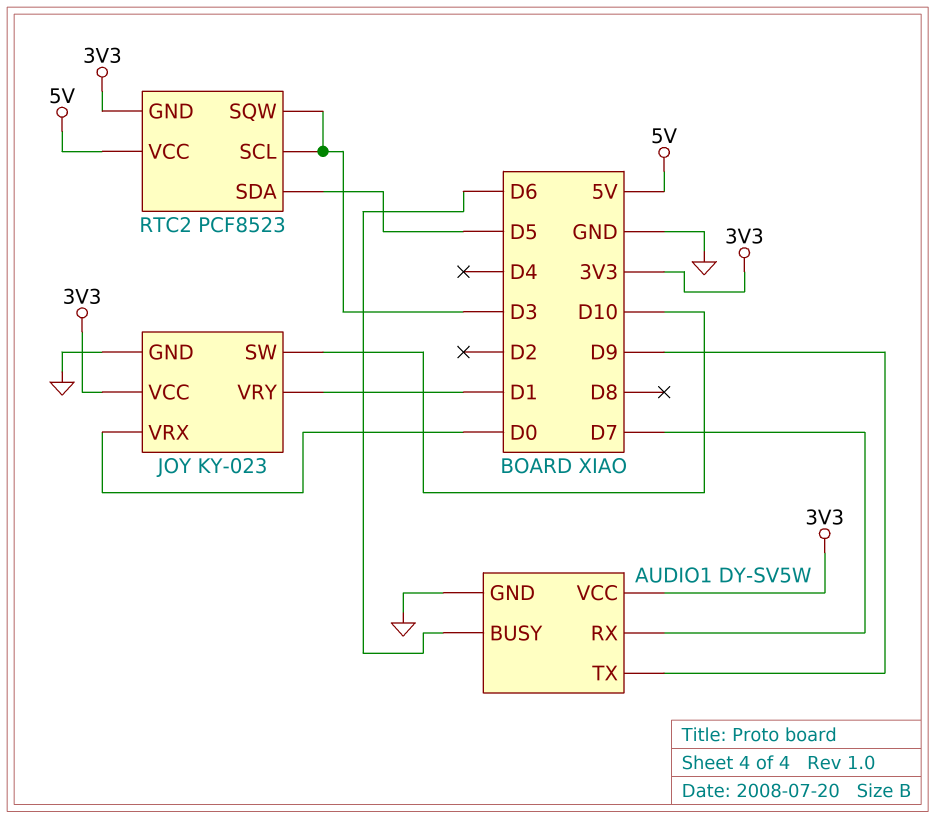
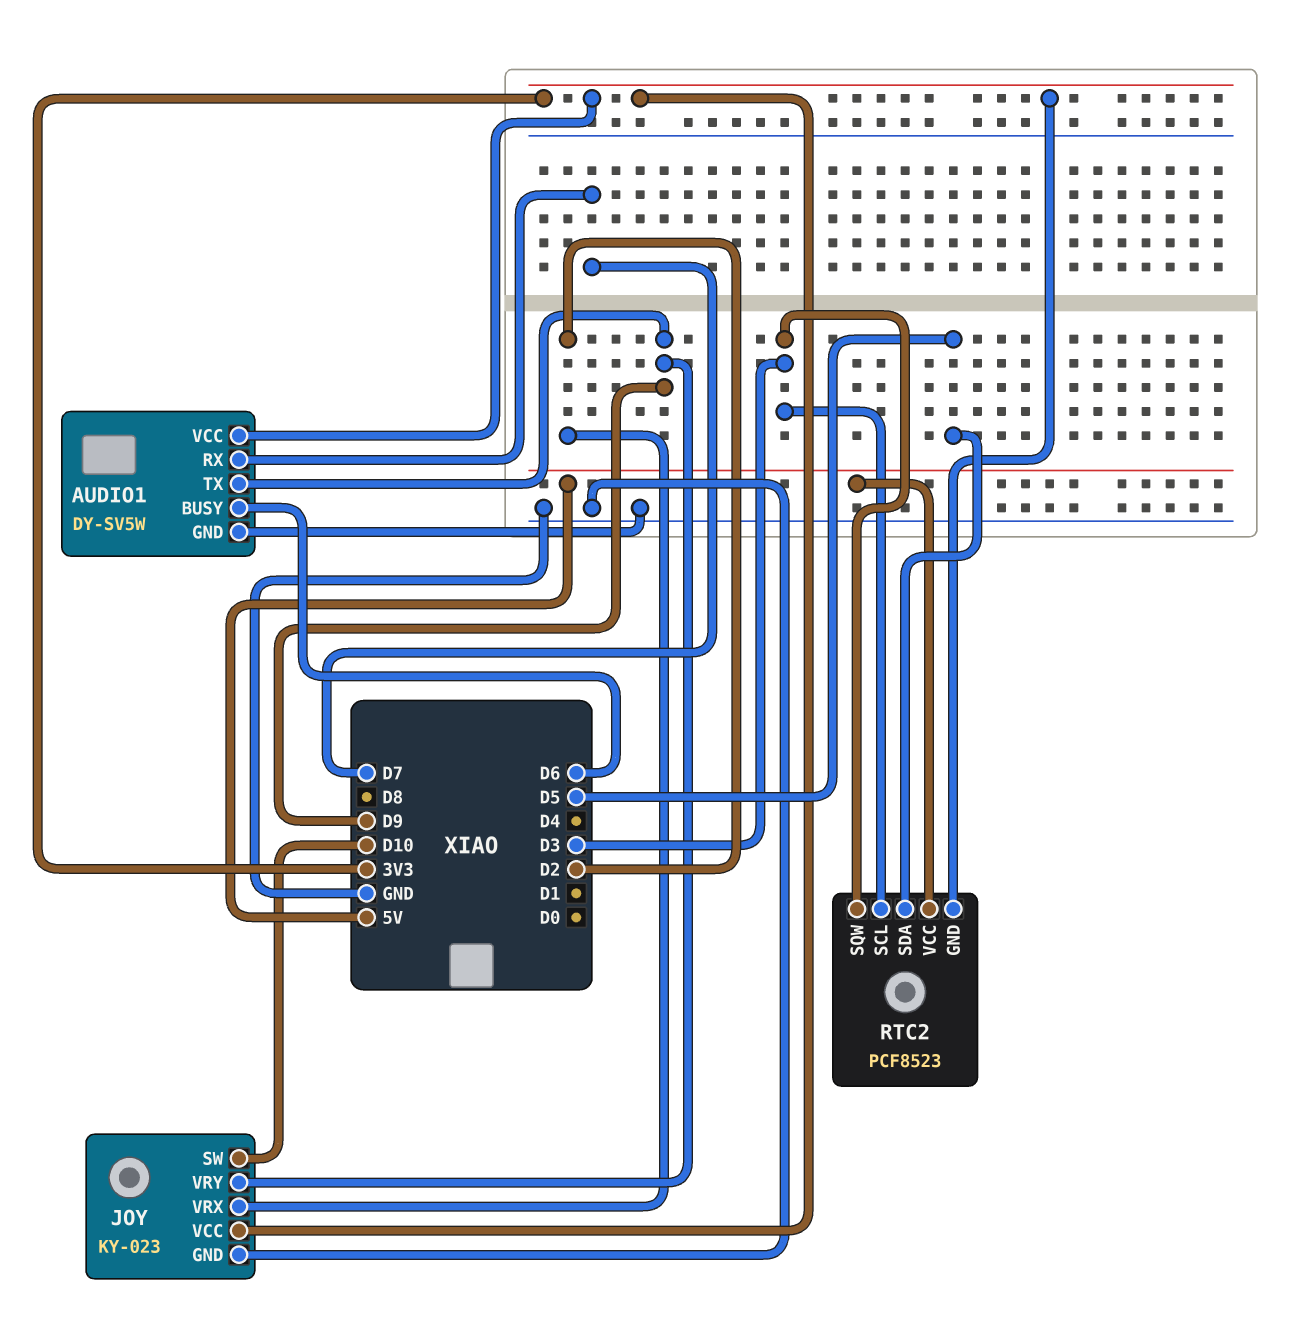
JOY pin VRX: D0 -> D2
JOY pin VRY: D1 -> D9

